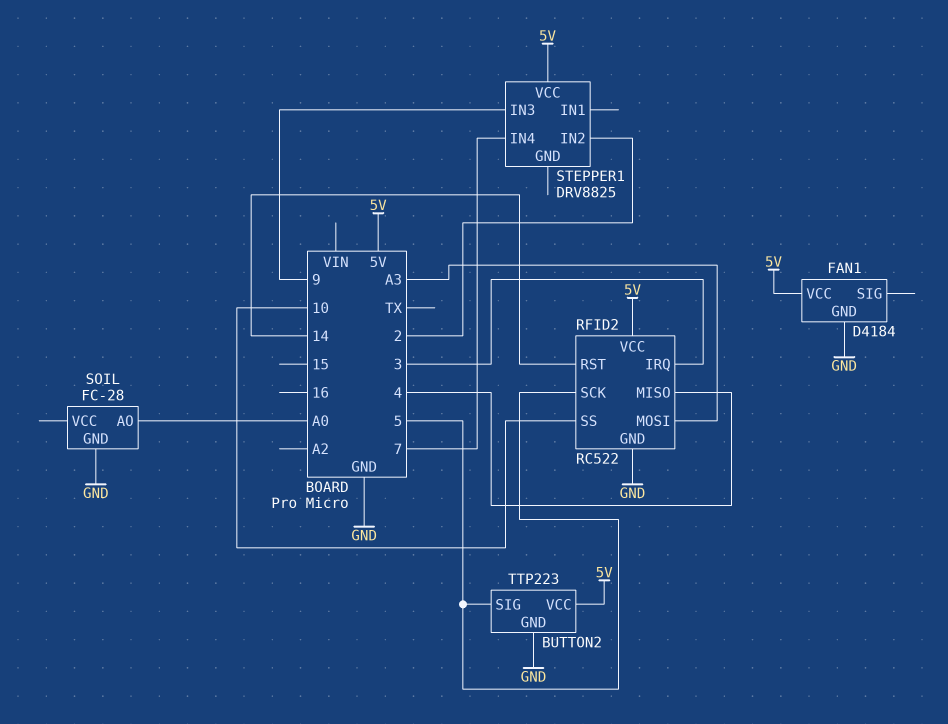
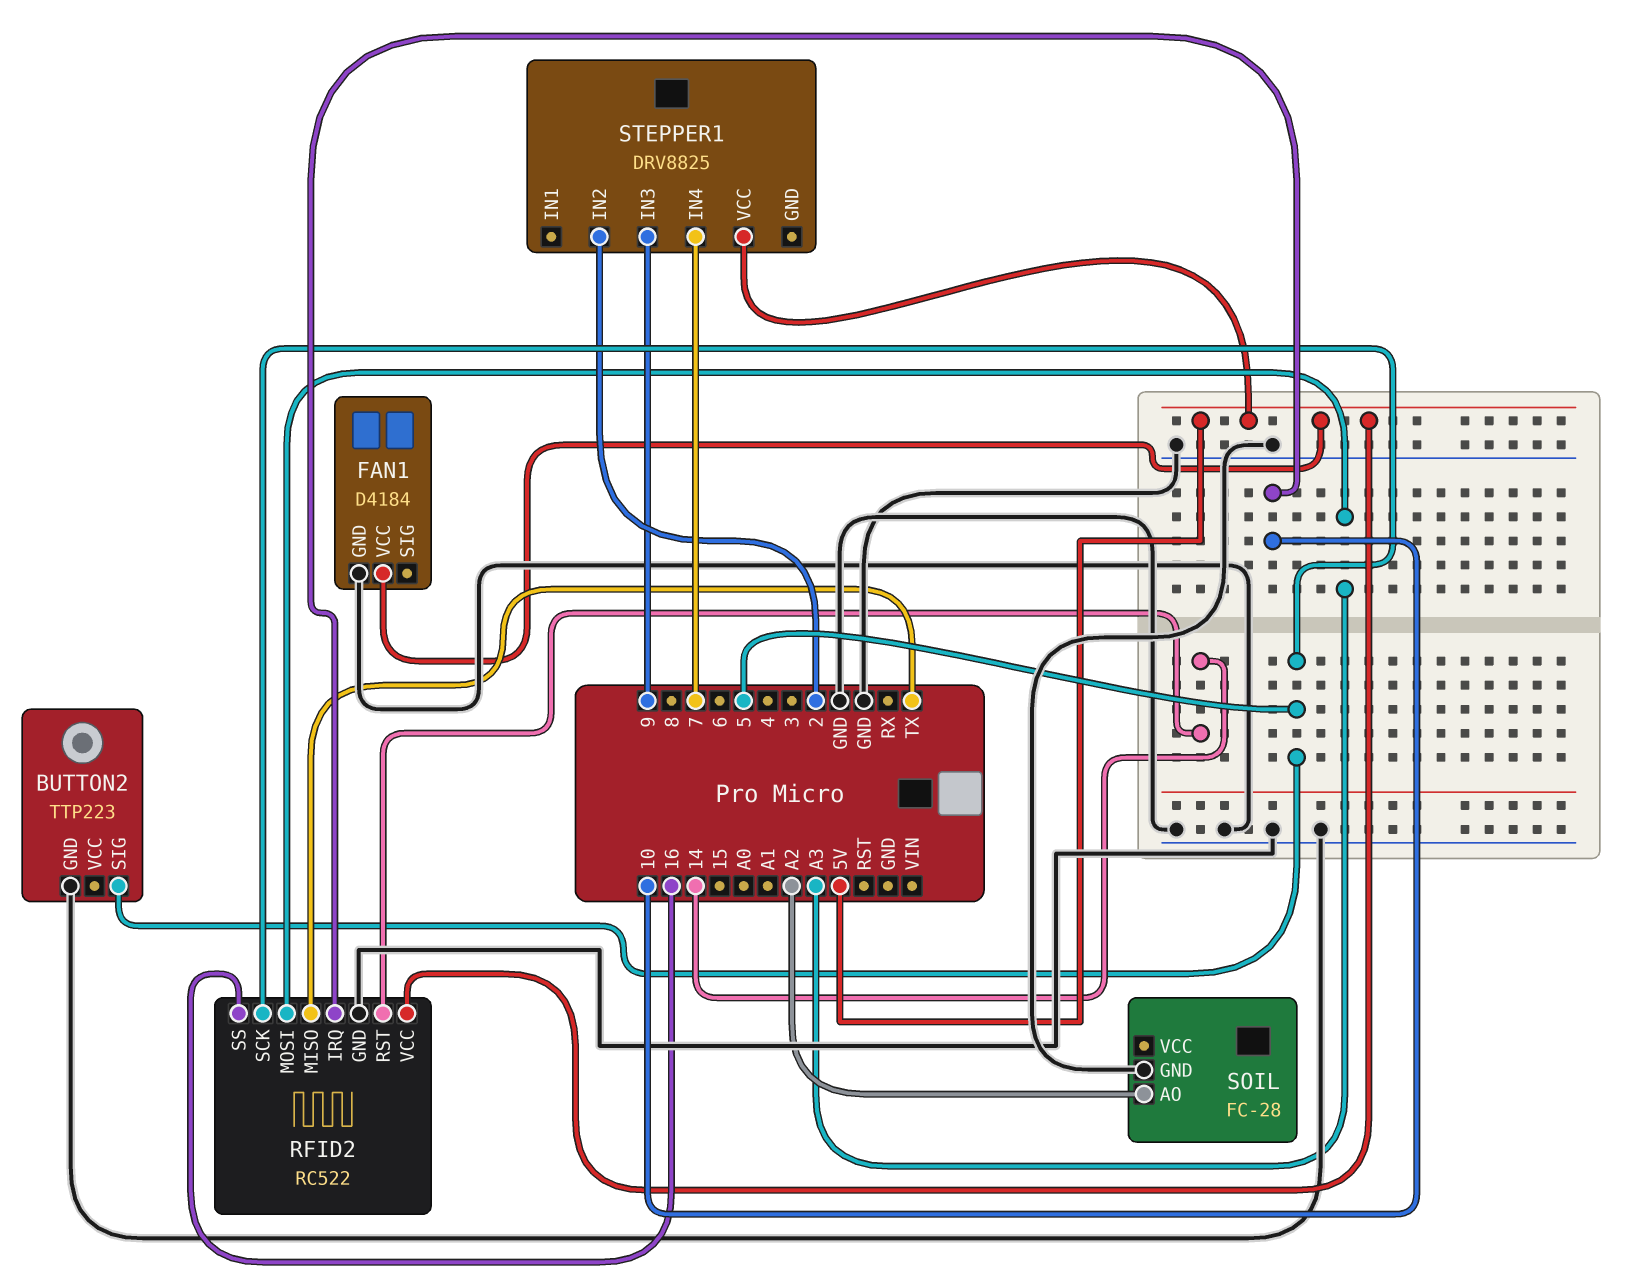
BUTTON2 pin VCC: 5V -> none
RFID2 pin IRQ: 3 -> 10
RFID2 pin MISO: 4 -> TX
RFID2 pin SS: 10 -> 16
SOIL pin AO: A0 -> A2

